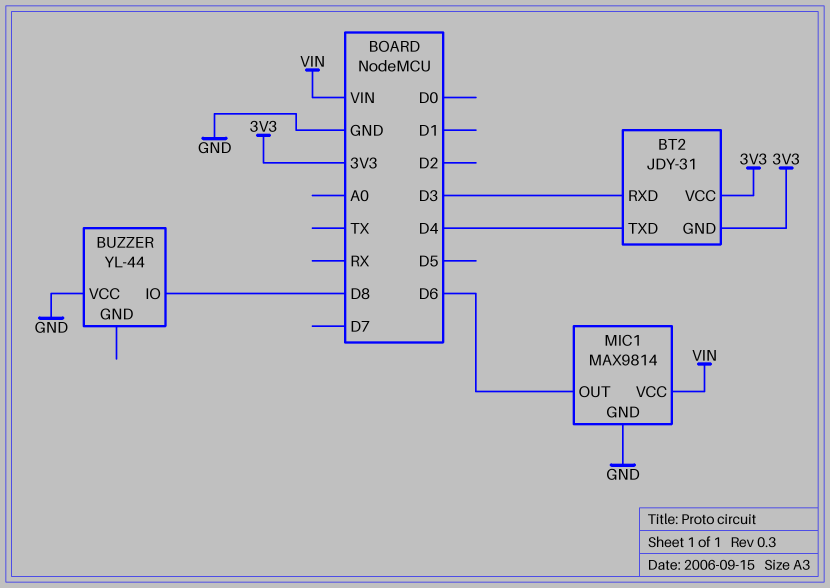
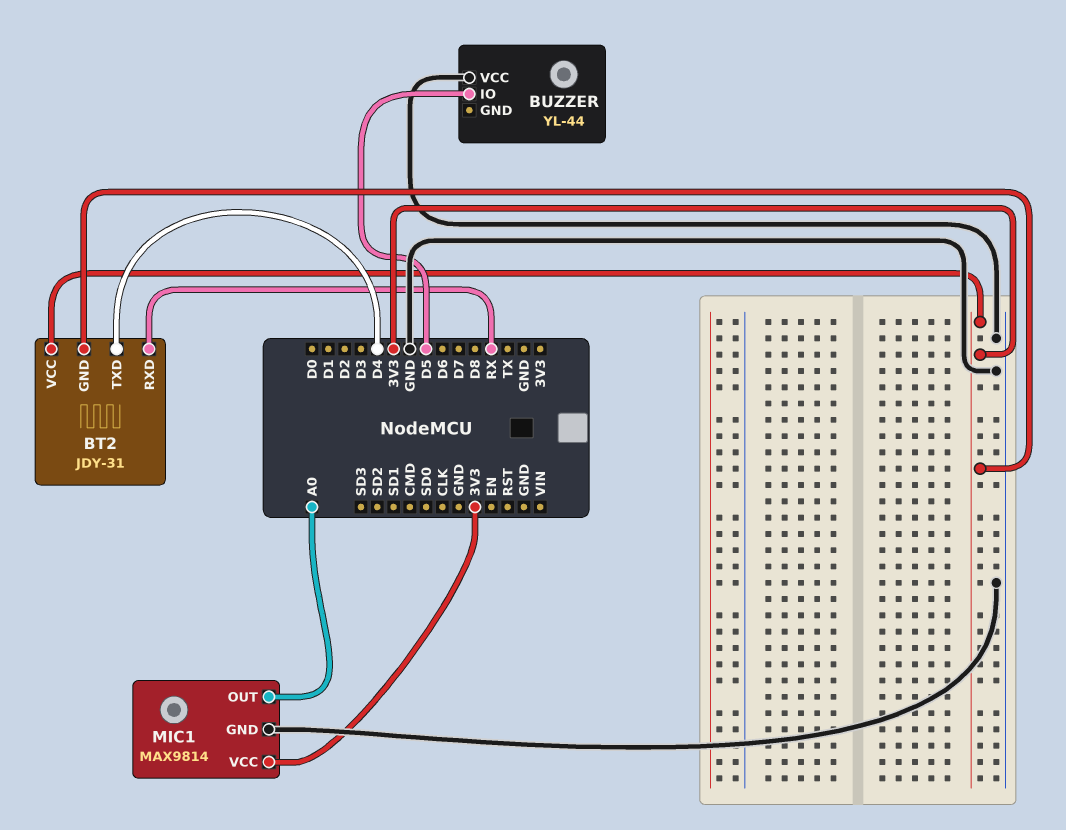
BT2 pin RXD: D3 -> RX
BUZZER pin IO: D8 -> D5
MIC1 pin OUT: D6 -> A0
MIC1 pin VCC: VIN -> 3V3

